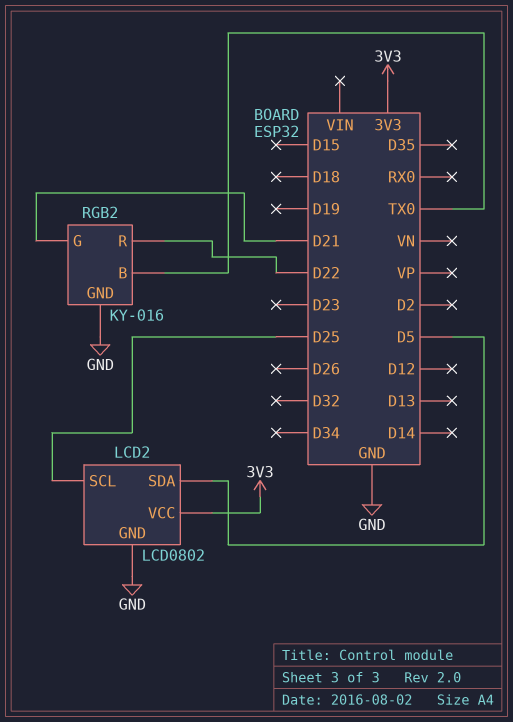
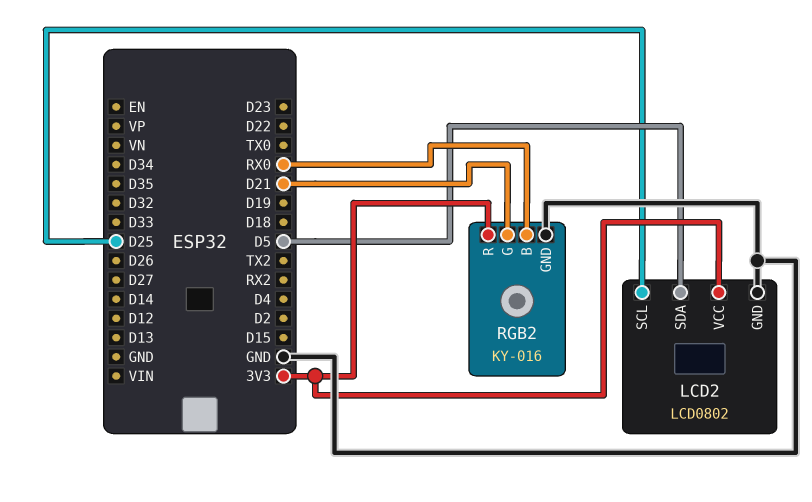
RGB2 pin B: TX0 -> RX0
RGB2 pin R: D22 -> 3V3

